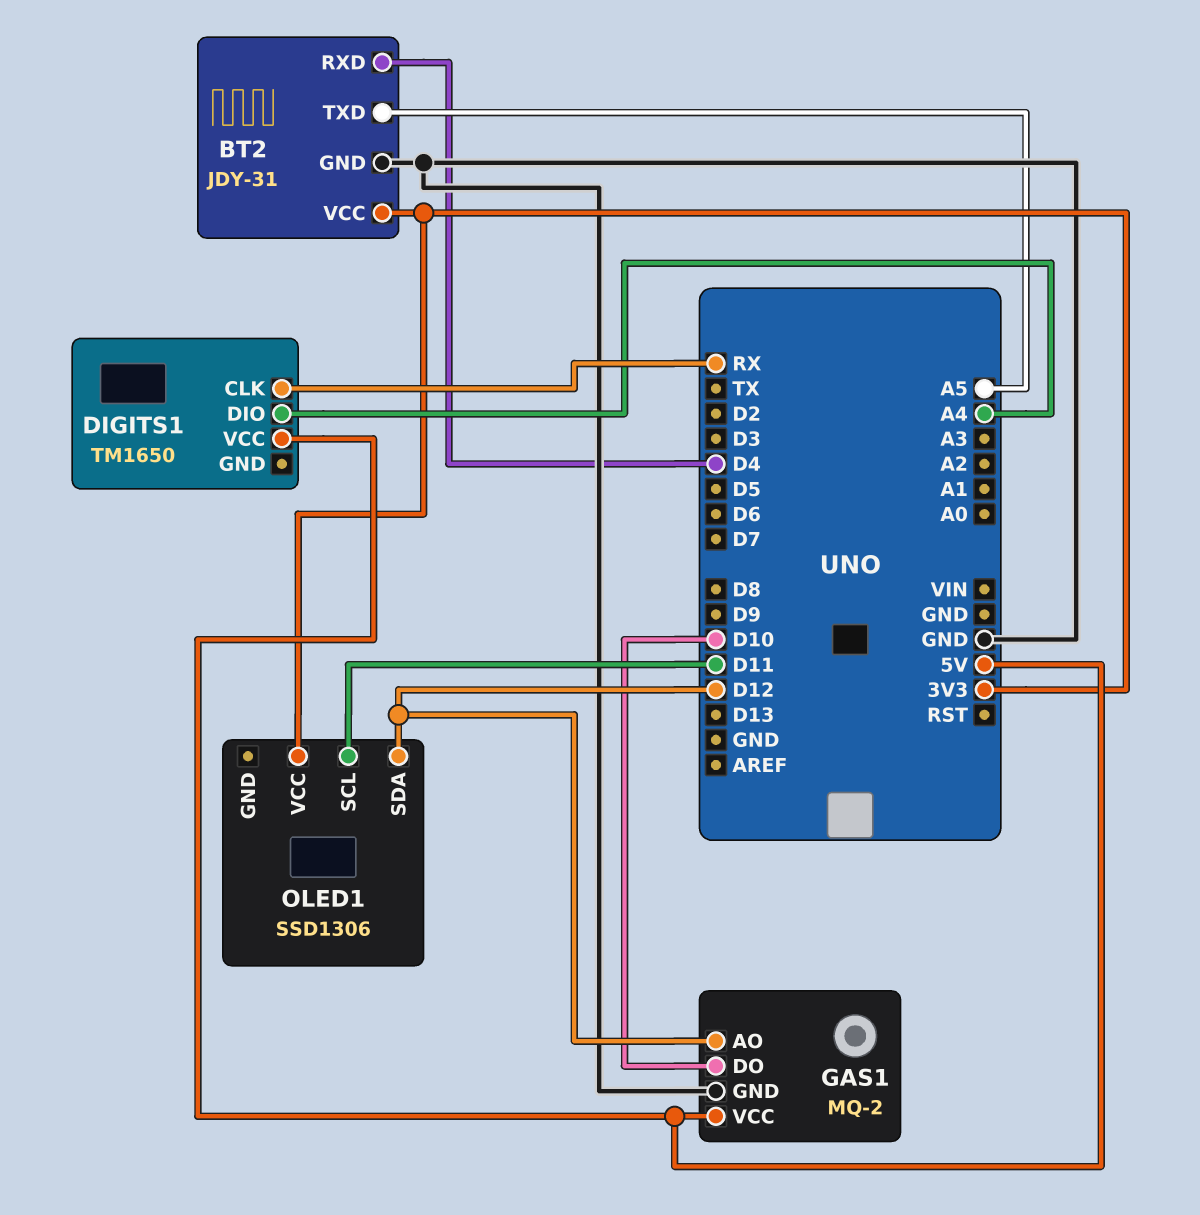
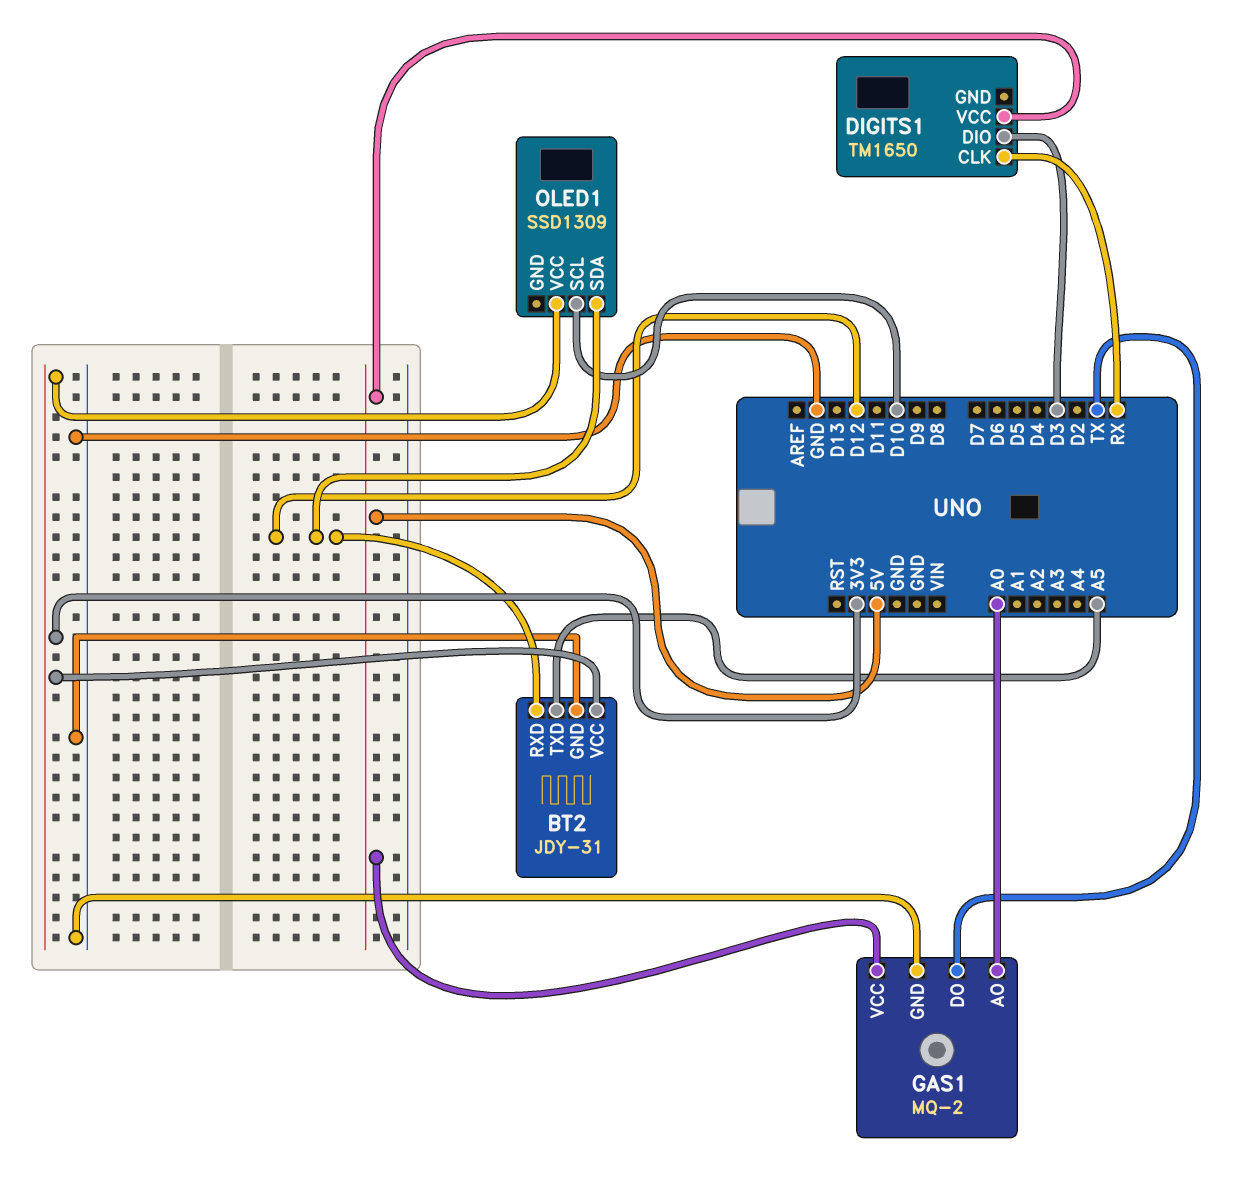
BT2 pin RXD: D4 -> D12
DIGITS1 pin DIO: A4 -> D3
GAS1 pin AO: D12 -> A0
GAS1 pin DO: D10 -> TX
OLED1: SSD1306 -> SSD1309
OLED1 pin SCL: D11 -> D10

